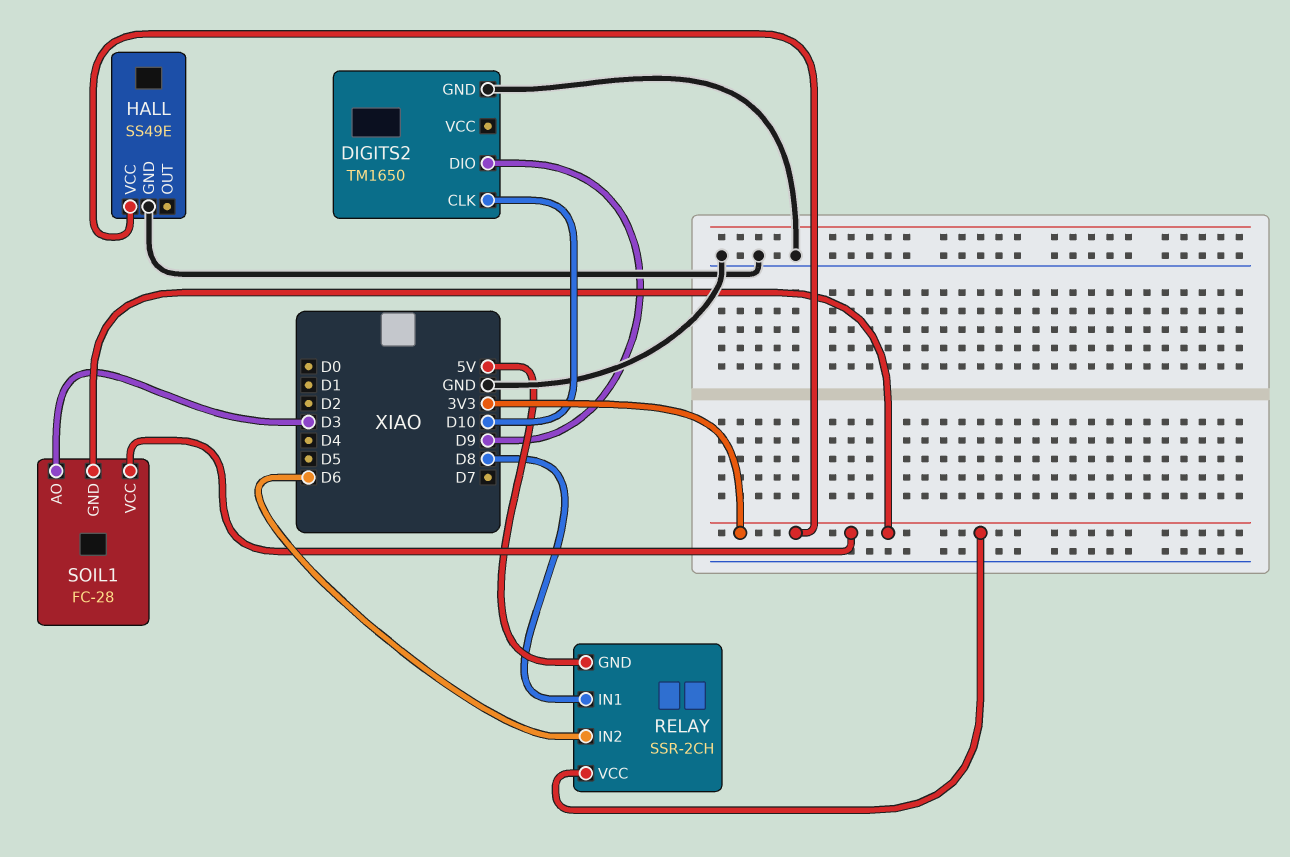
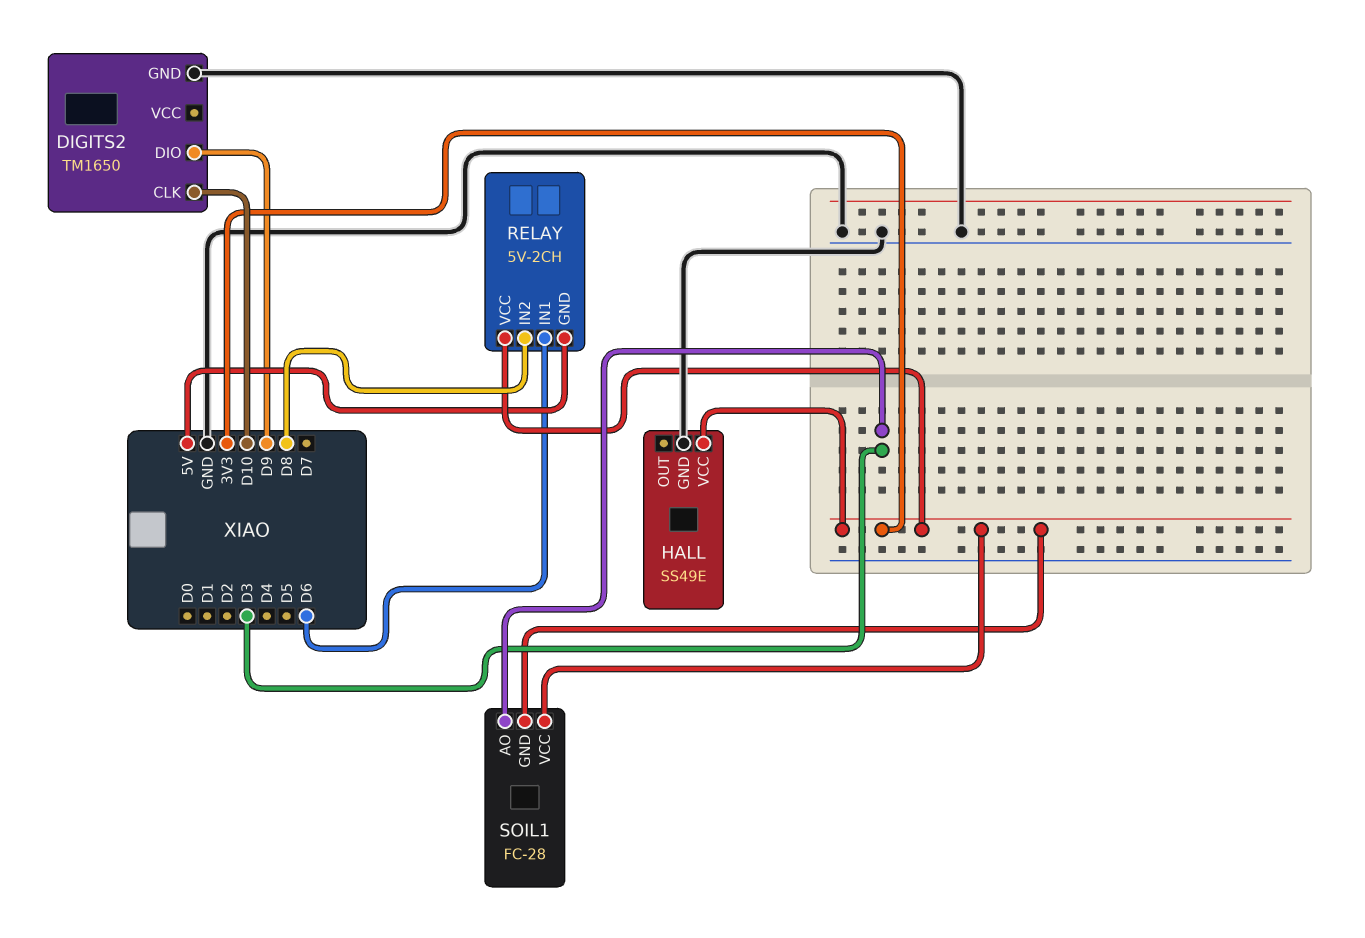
RELAY: SSR-2CH -> 5V-2CH
RELAY pin IN1: D8 -> D6
RELAY pin IN2: D6 -> D8

